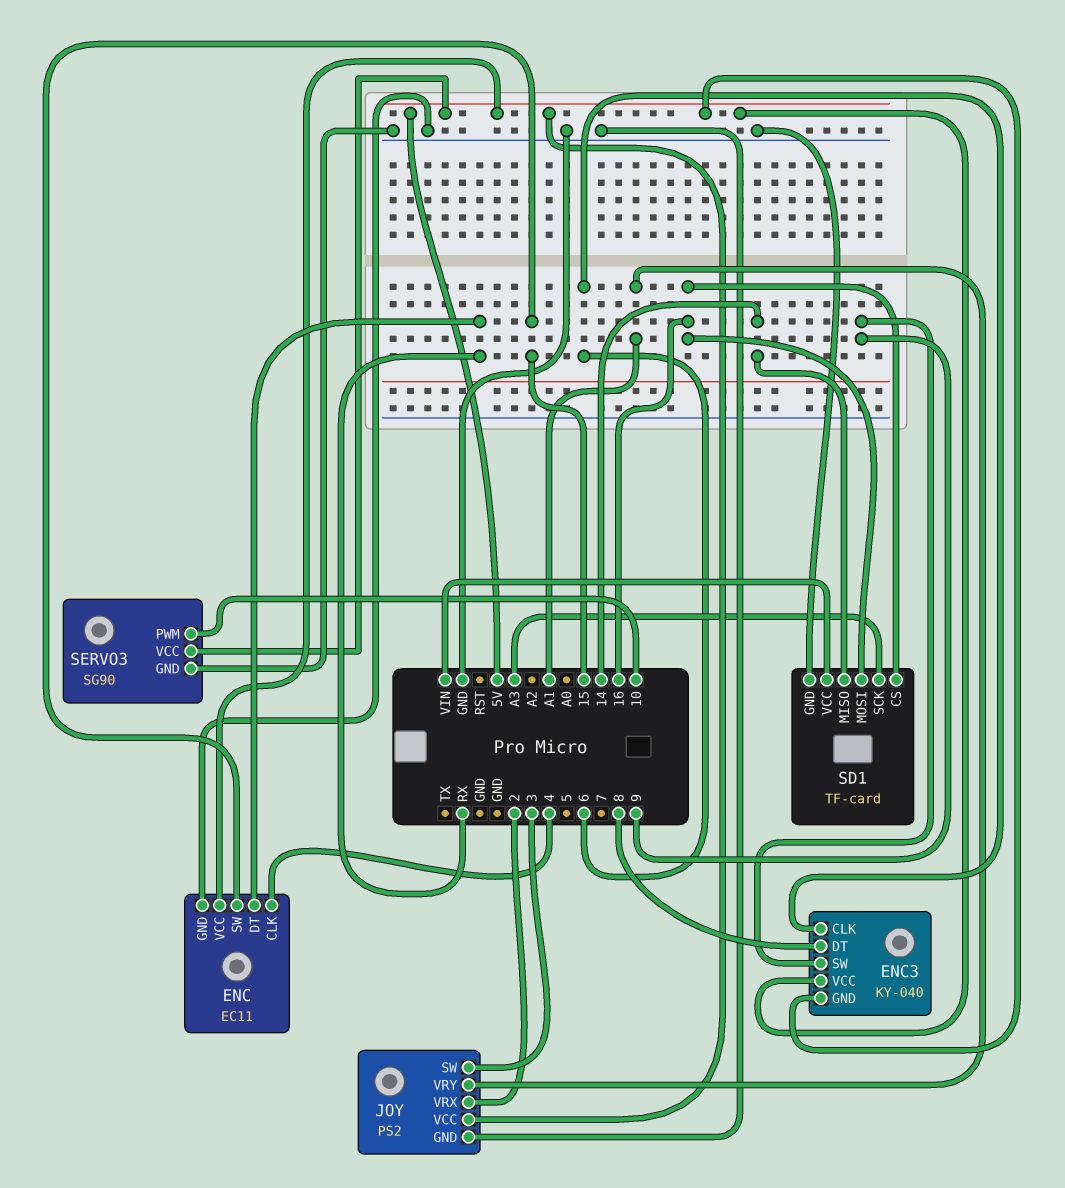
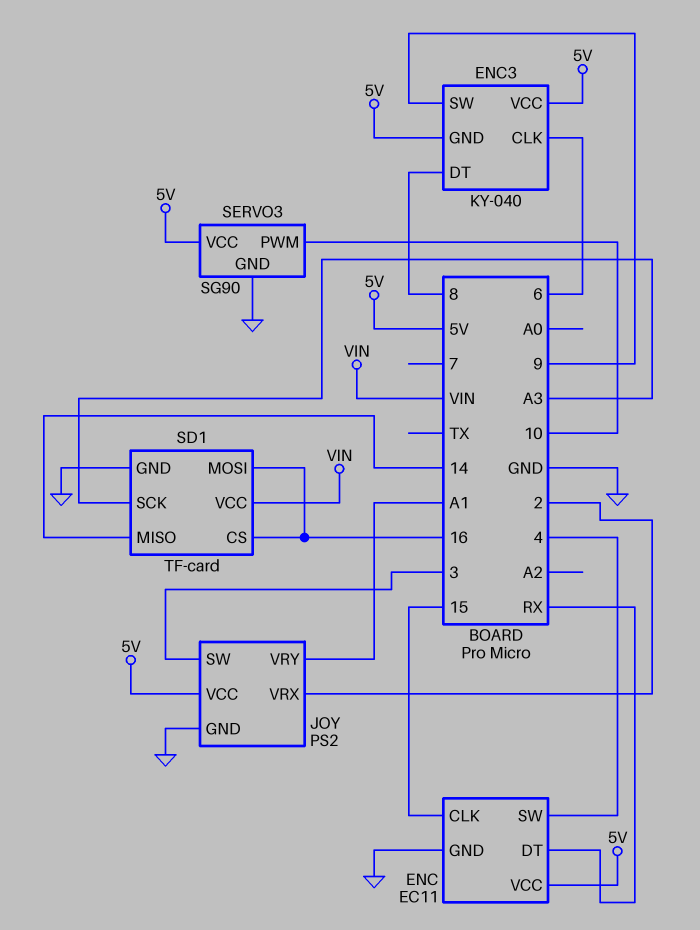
ENC pin CLK: 4 -> 15
ENC pin SW: 15 -> 4

